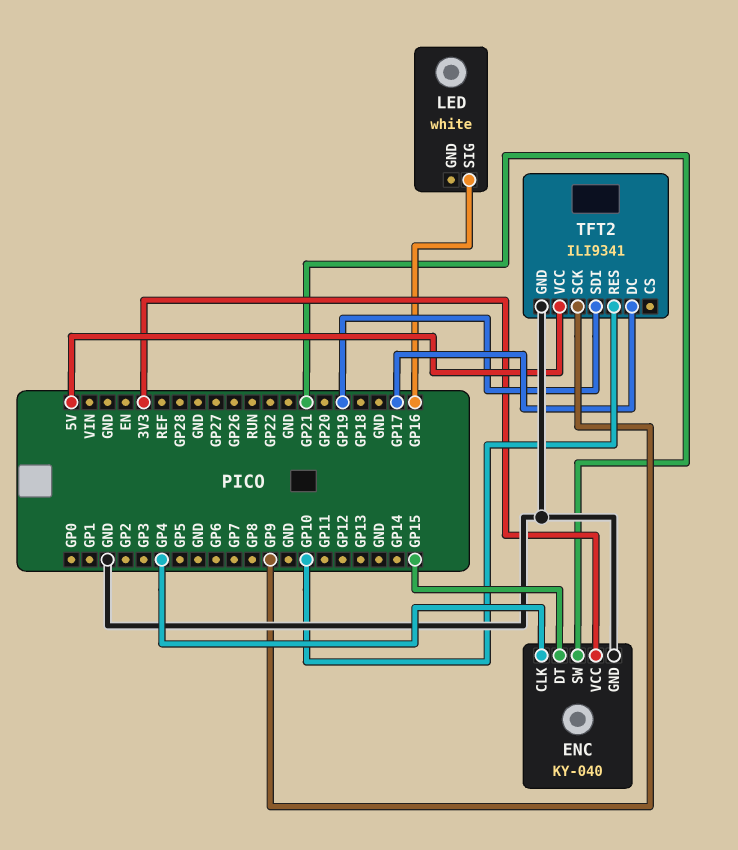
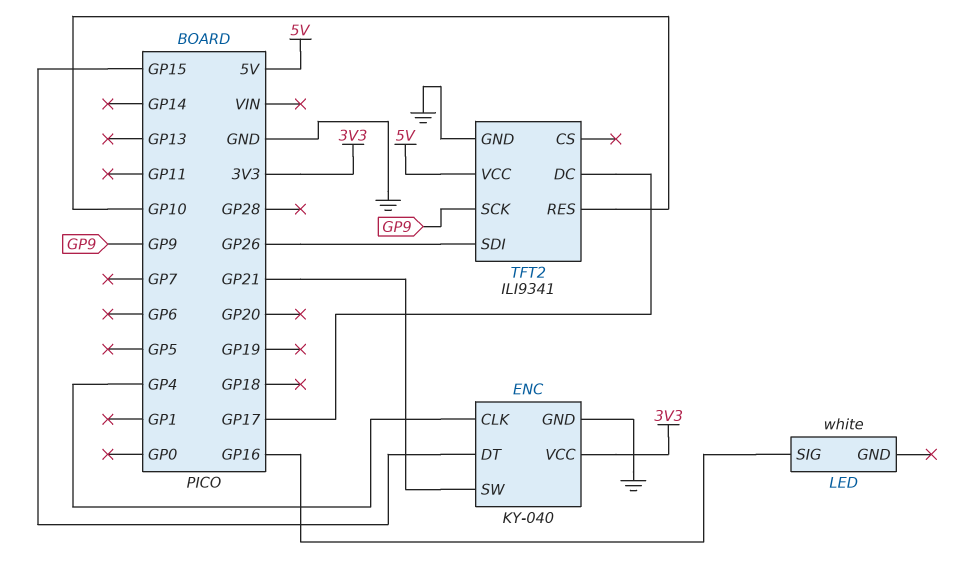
TFT2 pin SDI: GP19 -> GP26

